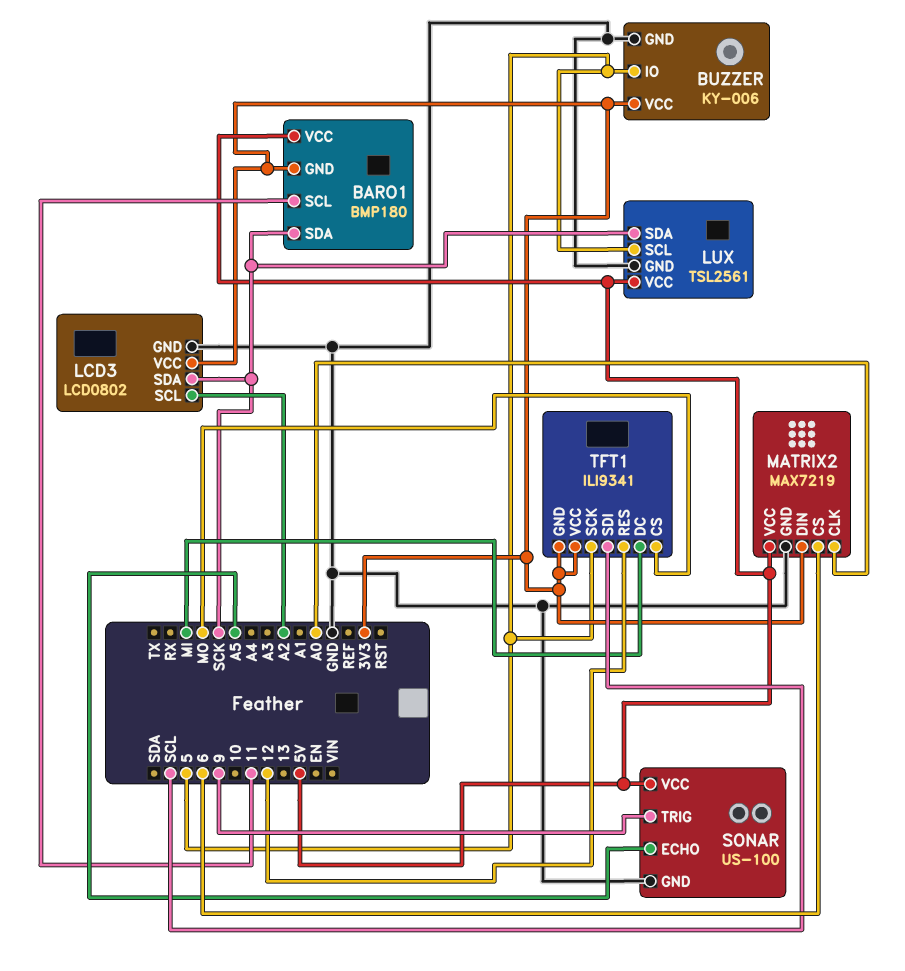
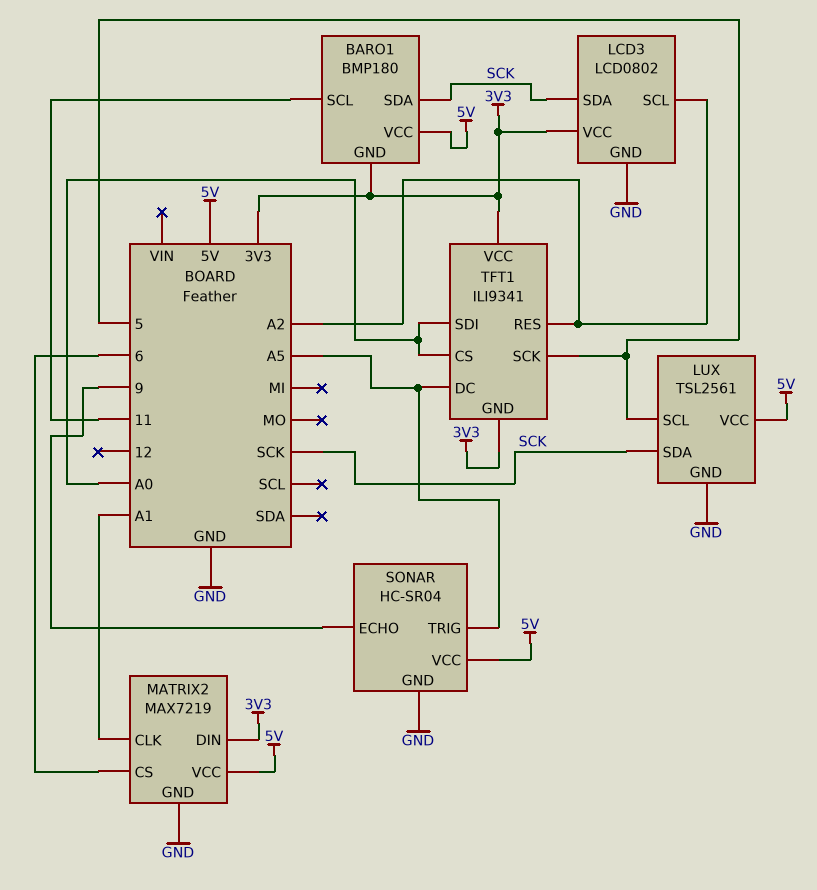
BUZZER: KY-006 -> none
BUZZER pin GND: GND -> none
BUZZER pin IO: 5 -> none
BUZZER pin VCC: 3V3 -> none
MATRIX2 pin CLK: A0 -> A1
SONAR: US-100 -> HC-SR04
SONAR pin ECHO: A5 -> 9
SONAR pin TRIG: 9 -> A5
TFT1 pin CS: MO -> A0
TFT1 pin DC: MI -> A5
TFT1 pin RES: 12 -> A2
TFT1 pin SDI: SCL -> A0

